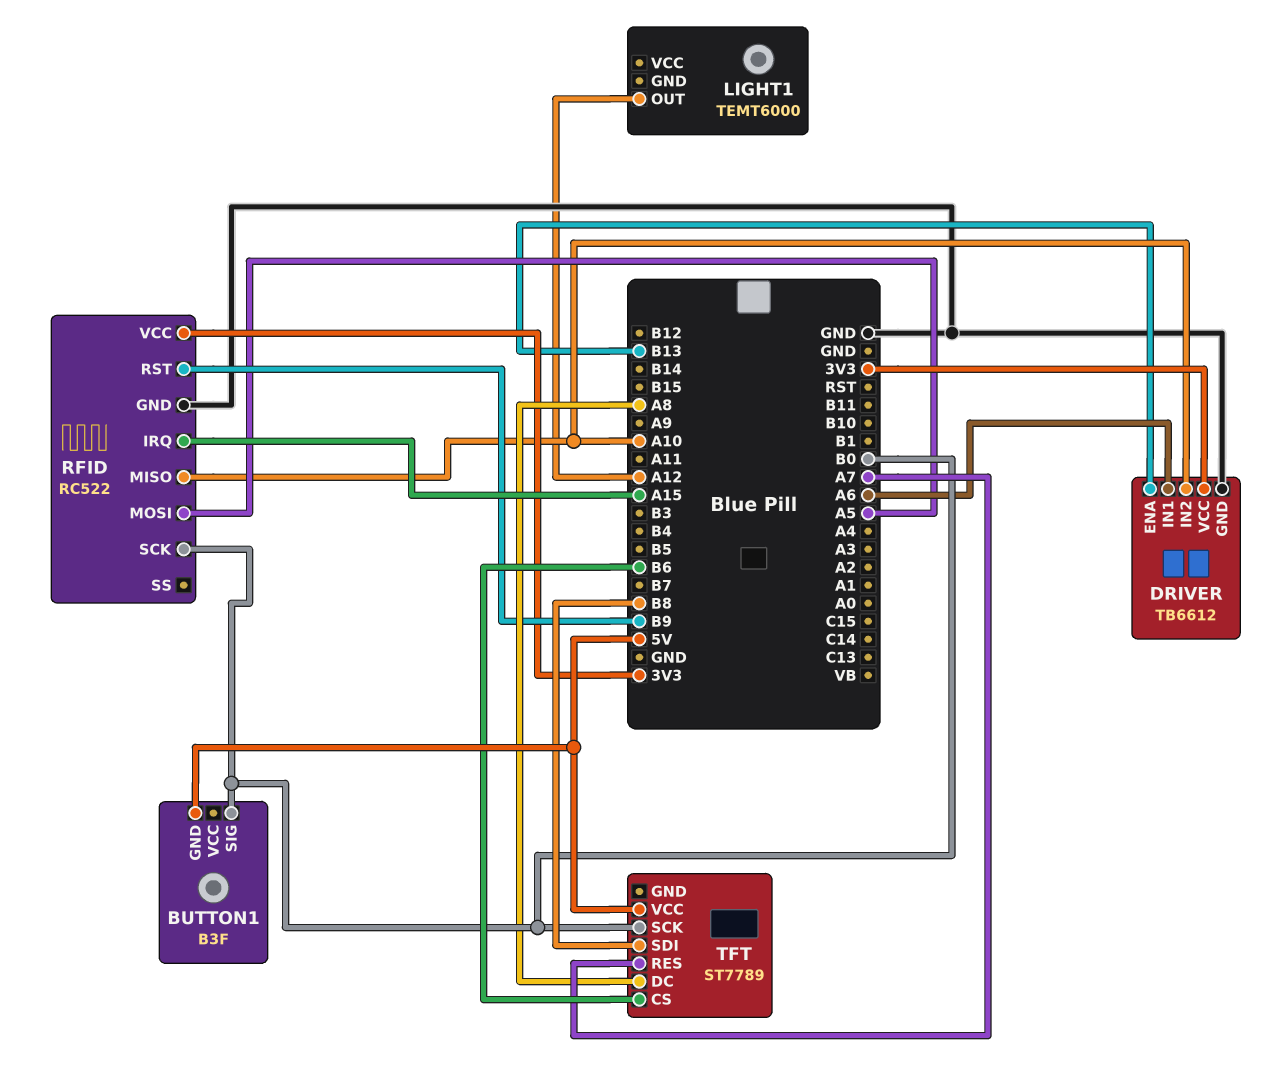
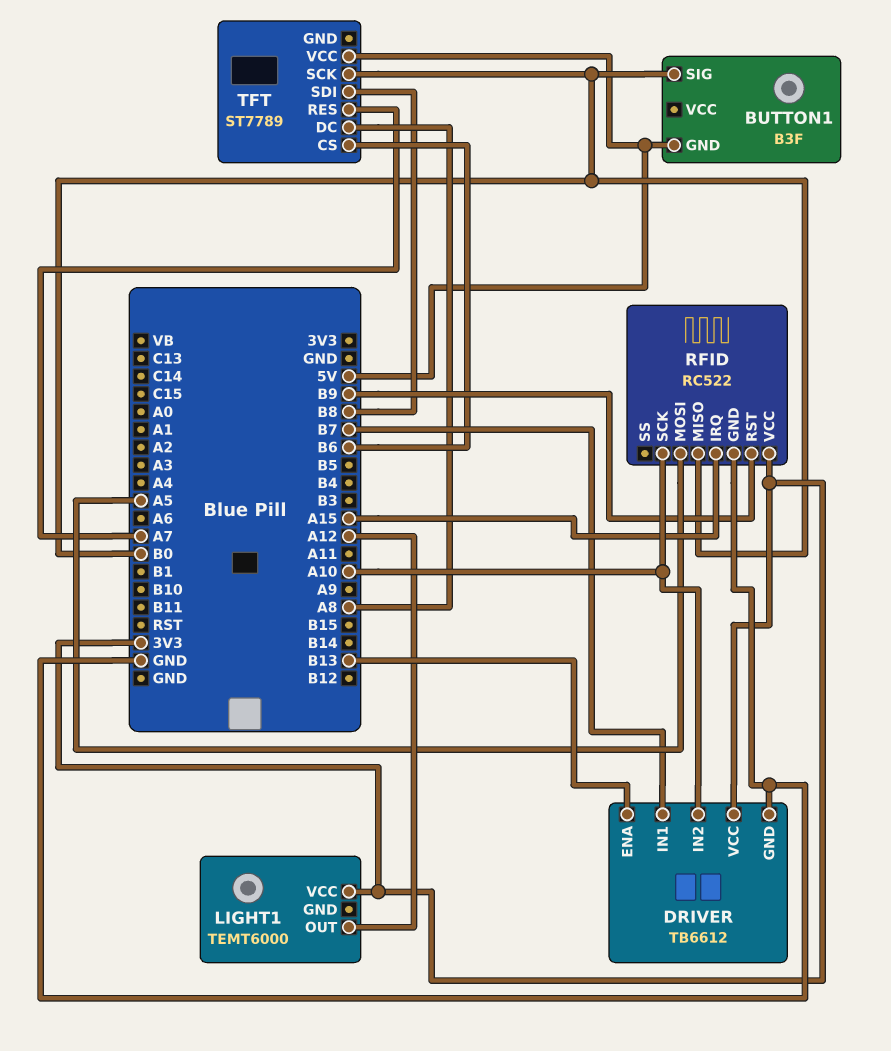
DRIVER pin IN1: A6 -> B7
LIGHT1 pin VCC: none -> 3V3
RFID pin MISO: A10 -> B0
RFID pin SCK: B0 -> A10

